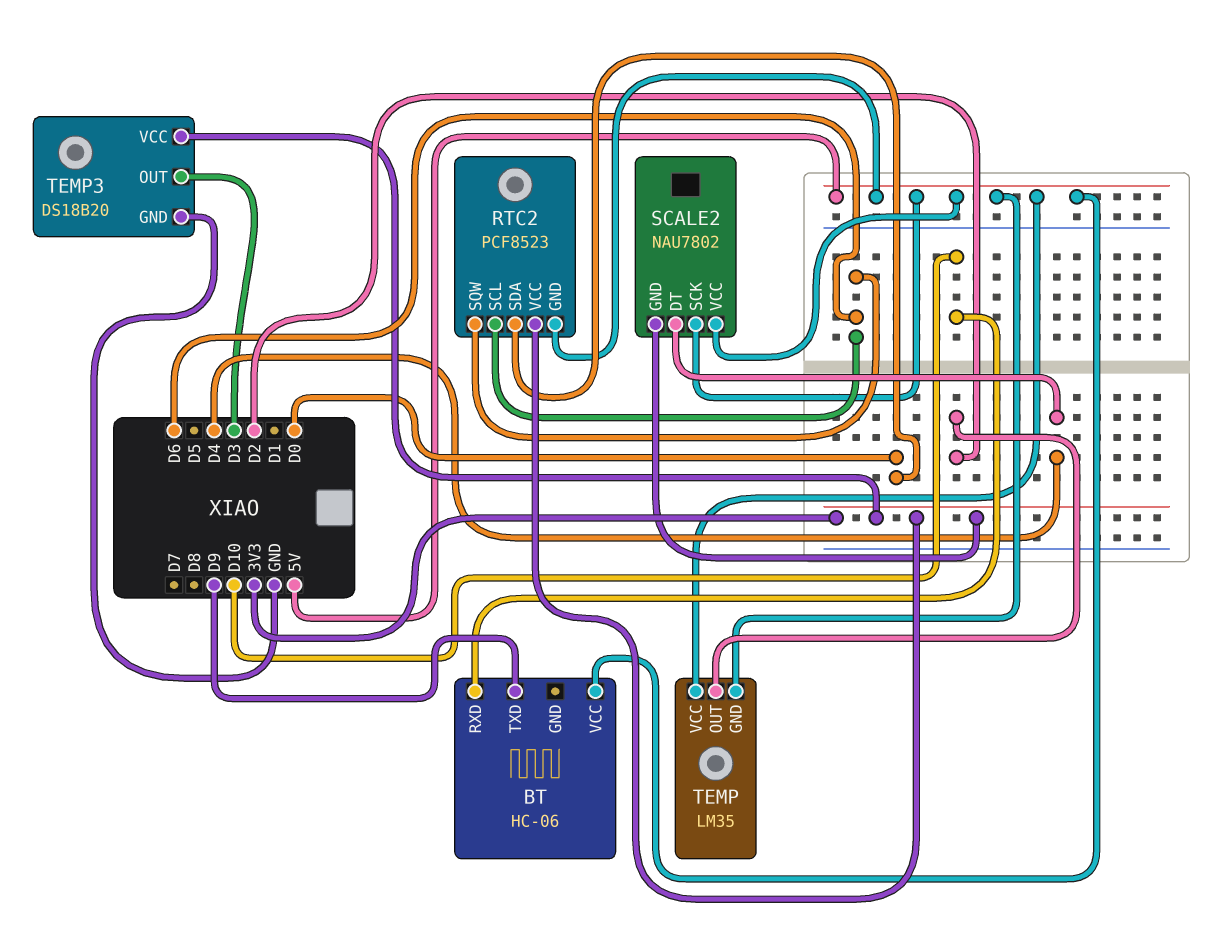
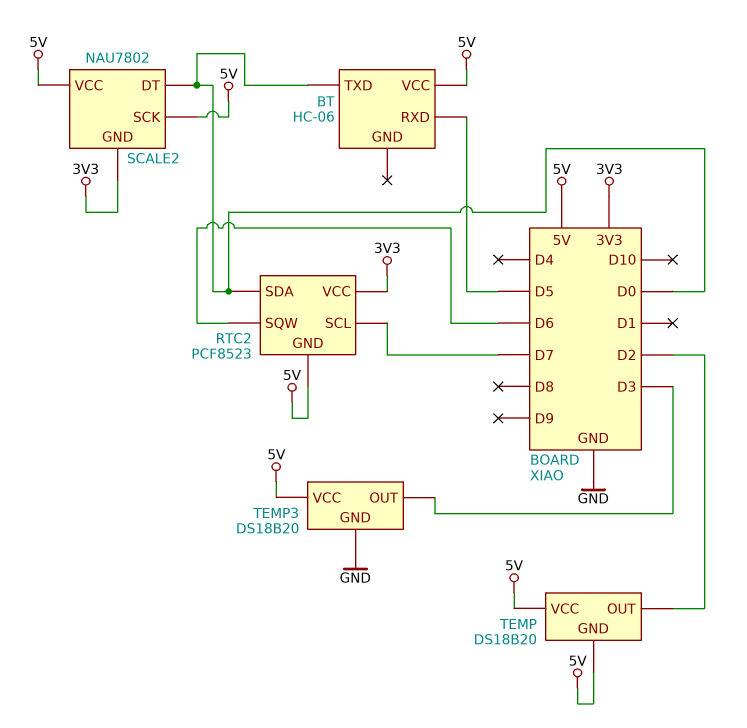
BT pin RXD: D10 -> D5
BT pin TXD: D9 -> D0
RTC2 pin SCL: D6 -> D7
SCALE2 pin DT: D4 -> D0
TEMP: LM35 -> DS18B20
TEMP3 pin VCC: 3V3 -> 5V

